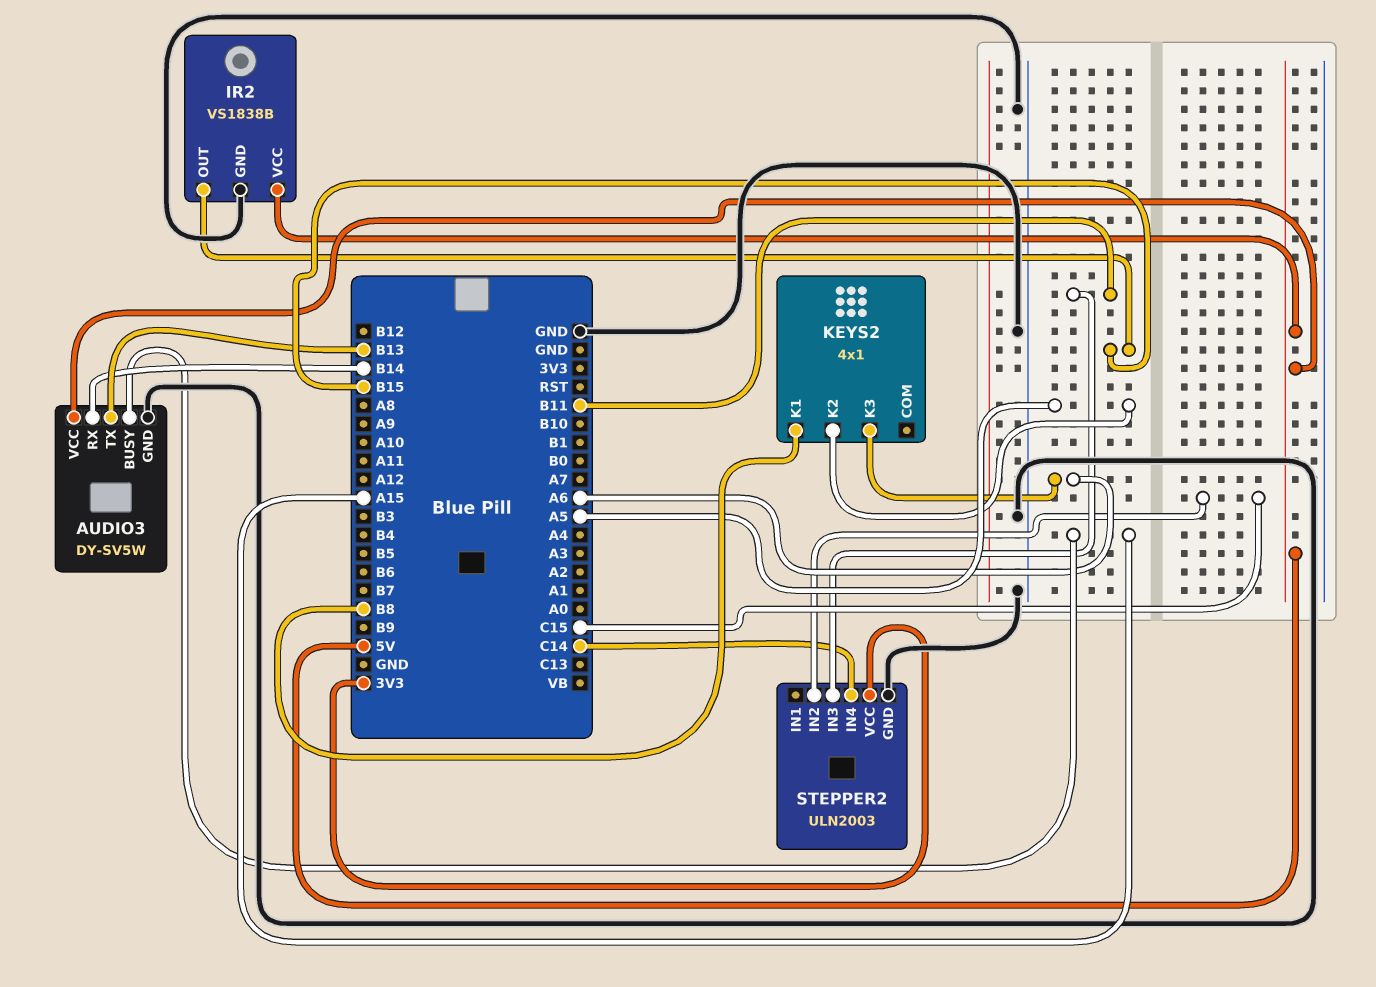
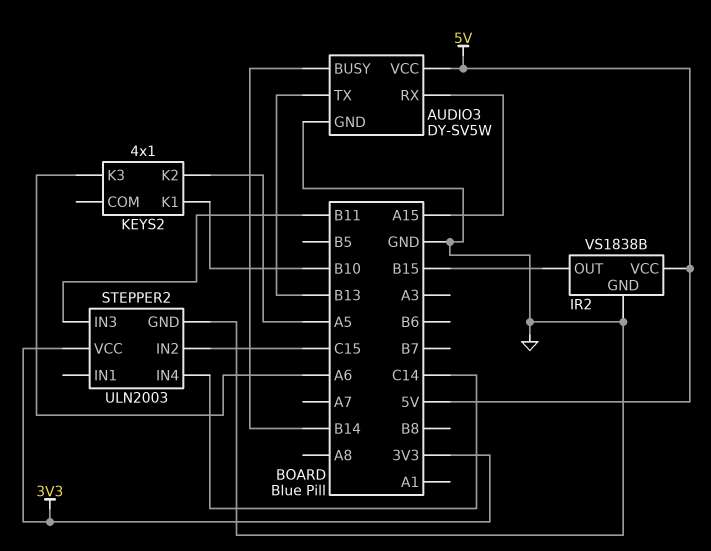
AUDIO3 pin BUSY: A15 -> B14
AUDIO3 pin RX: B14 -> A15
KEYS2 pin K1: B8 -> B10

